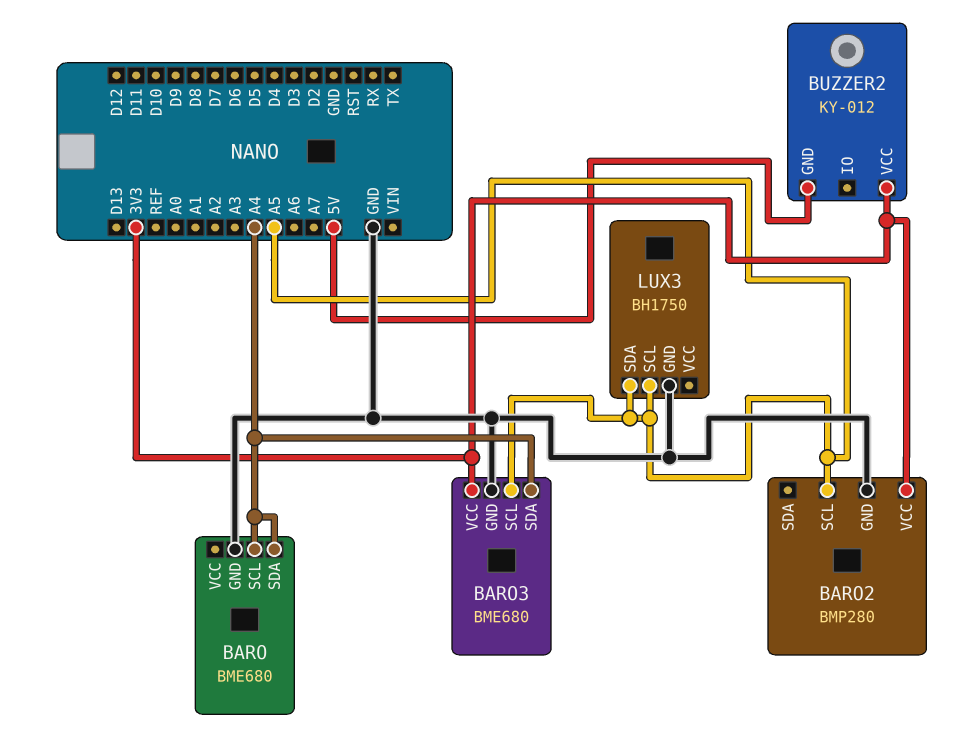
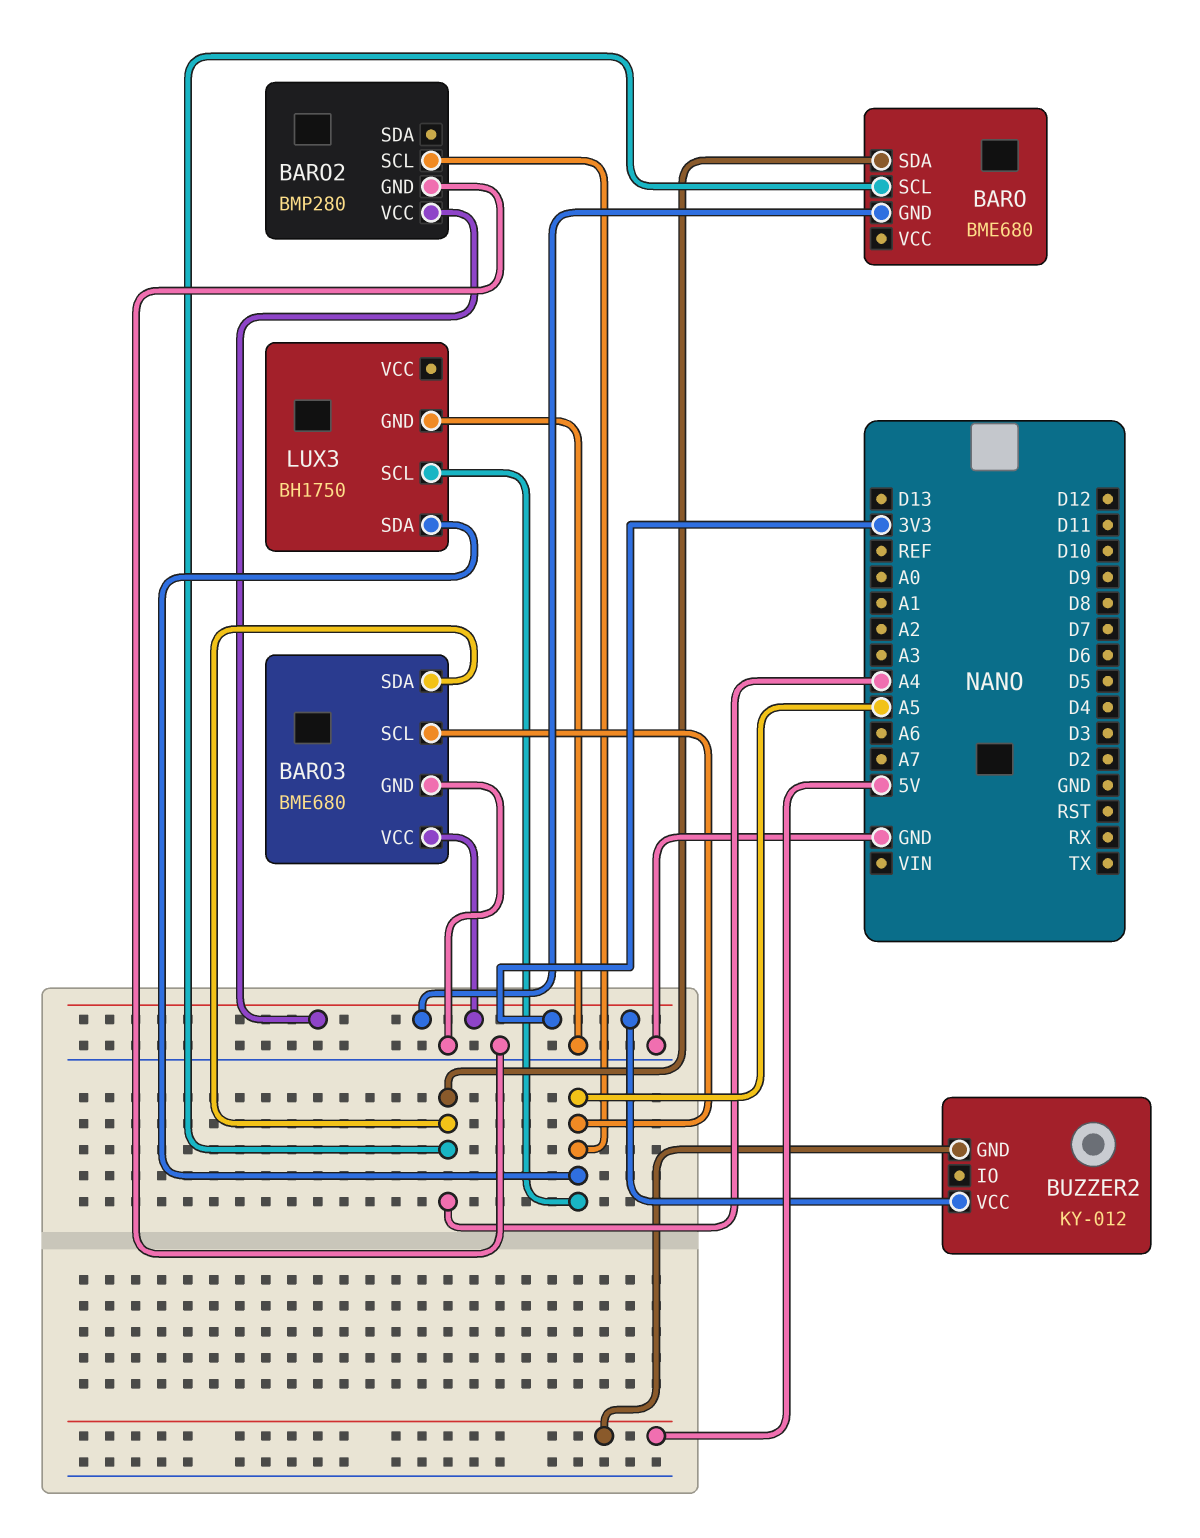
BARO pin GND: GND -> 3V3

